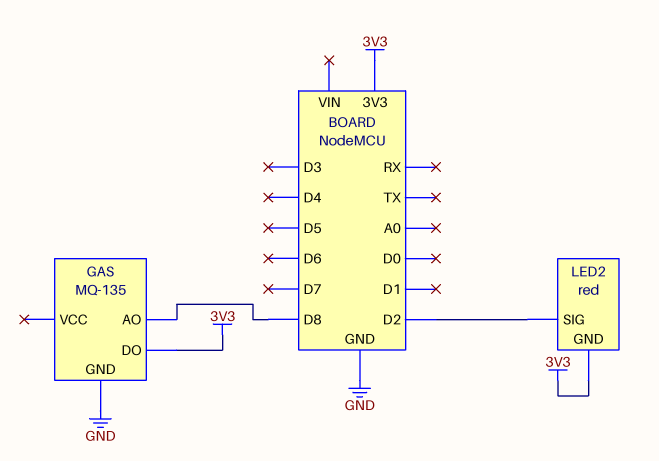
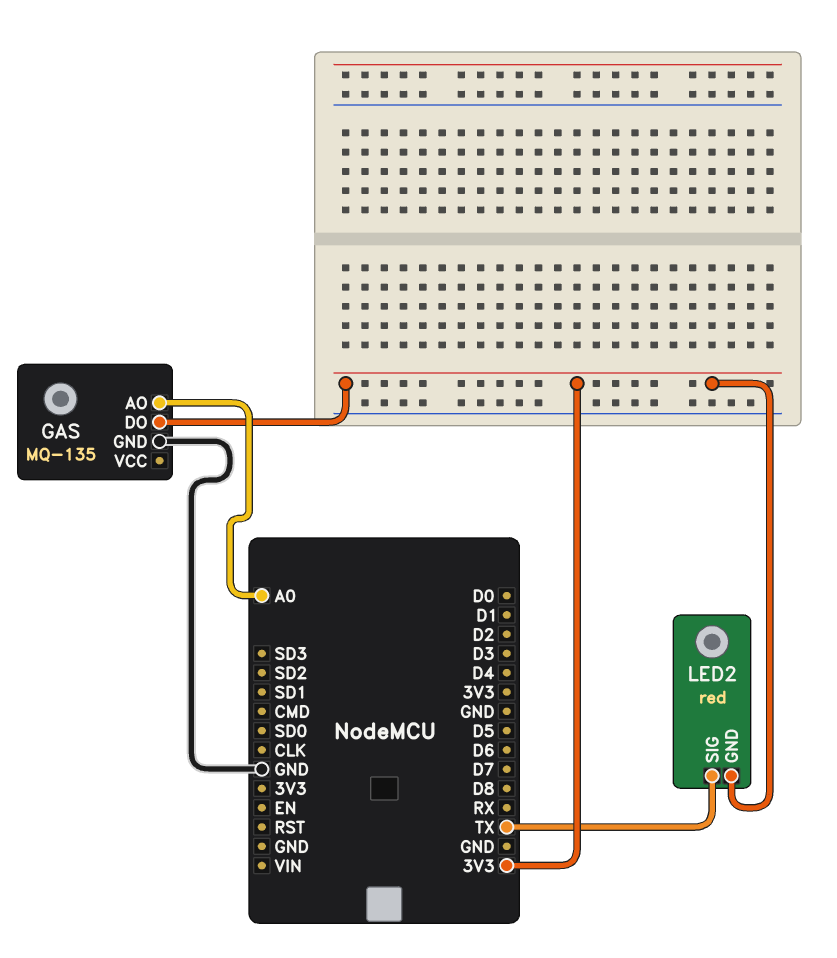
GAS pin AO: D8 -> A0
LED2 pin SIG: D2 -> TX

